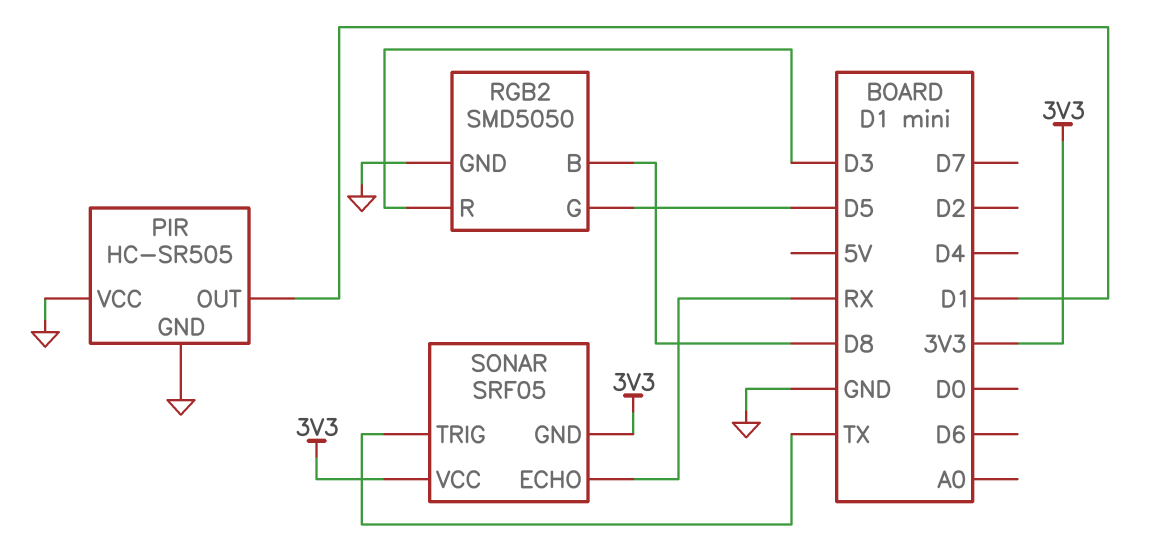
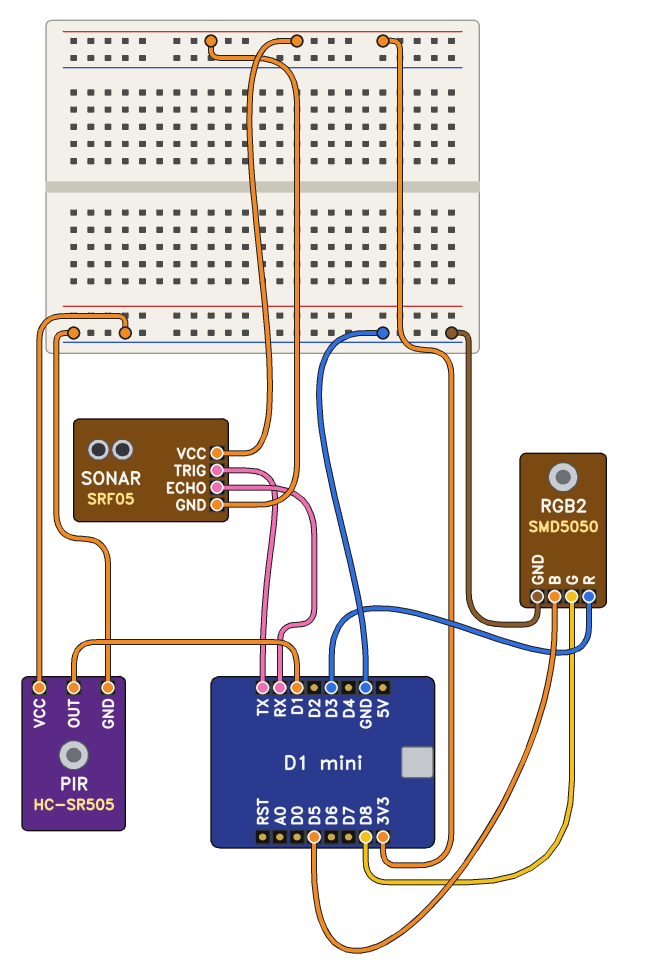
RGB2 pin B: D8 -> D5
RGB2 pin G: D5 -> D8

